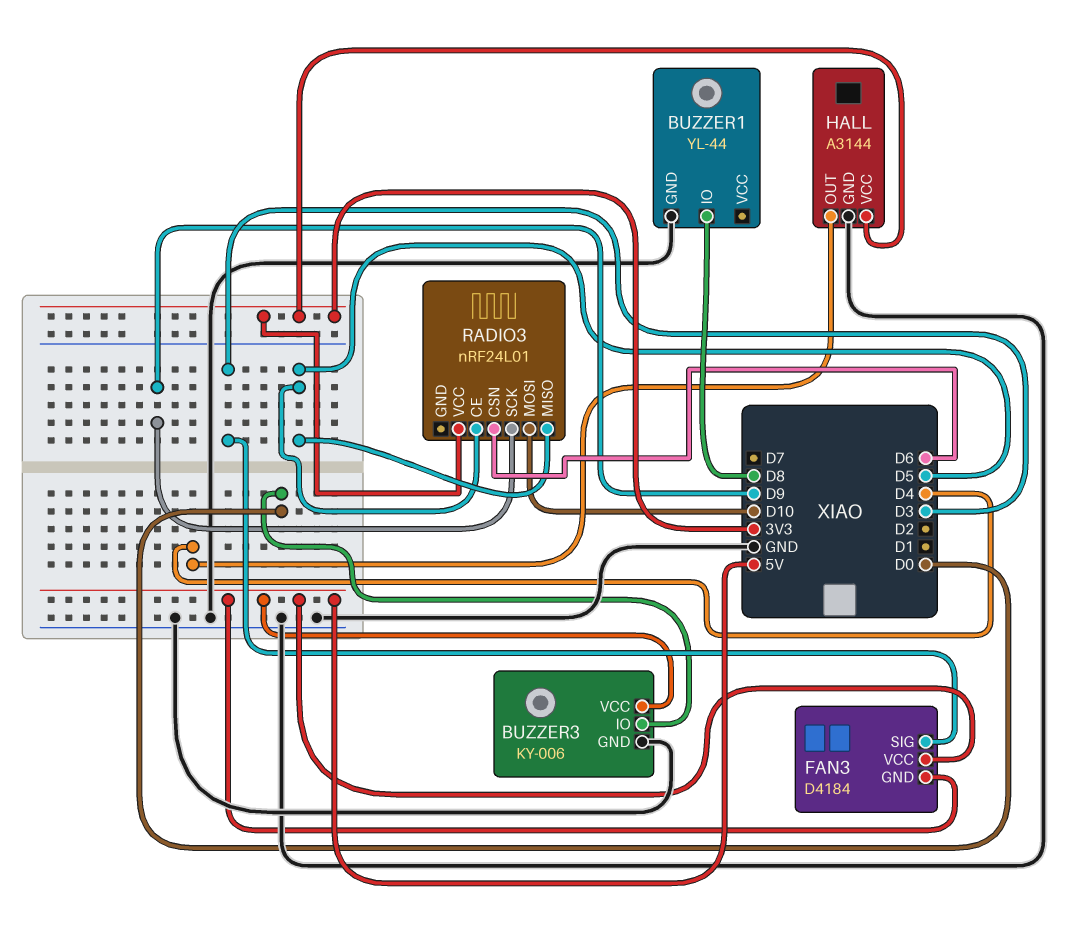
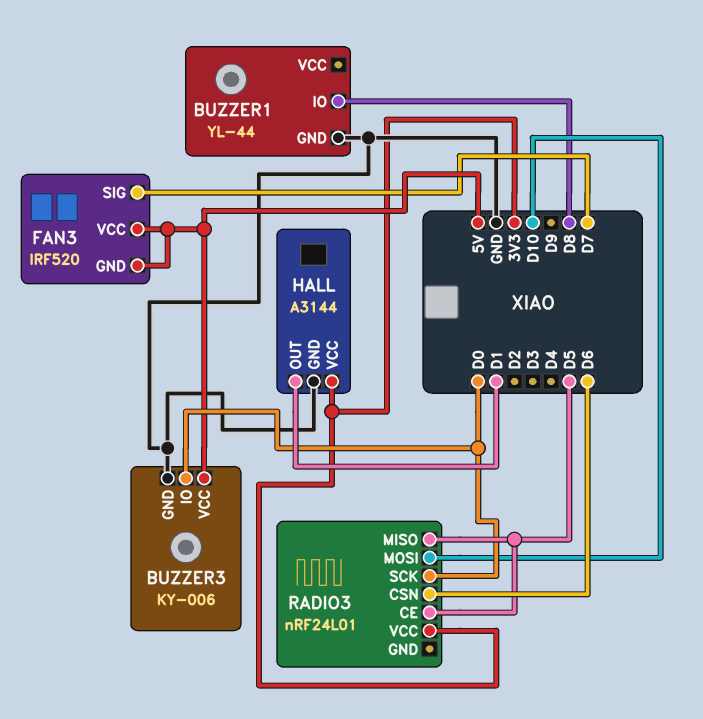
FAN3: D4184 -> IRF520
FAN3 pin SIG: D3 -> D7
HALL pin OUT: D4 -> D1
RADIO3 pin SCK: D9 -> D0

